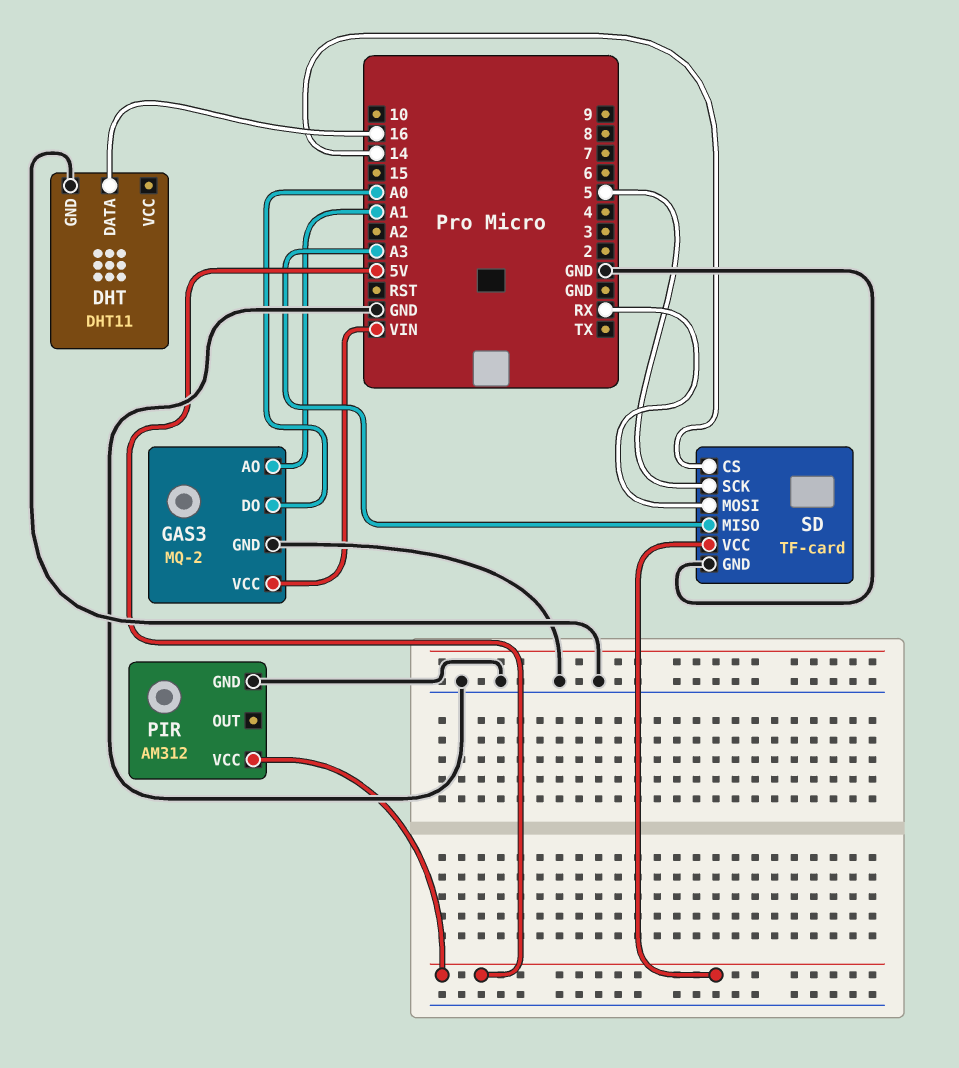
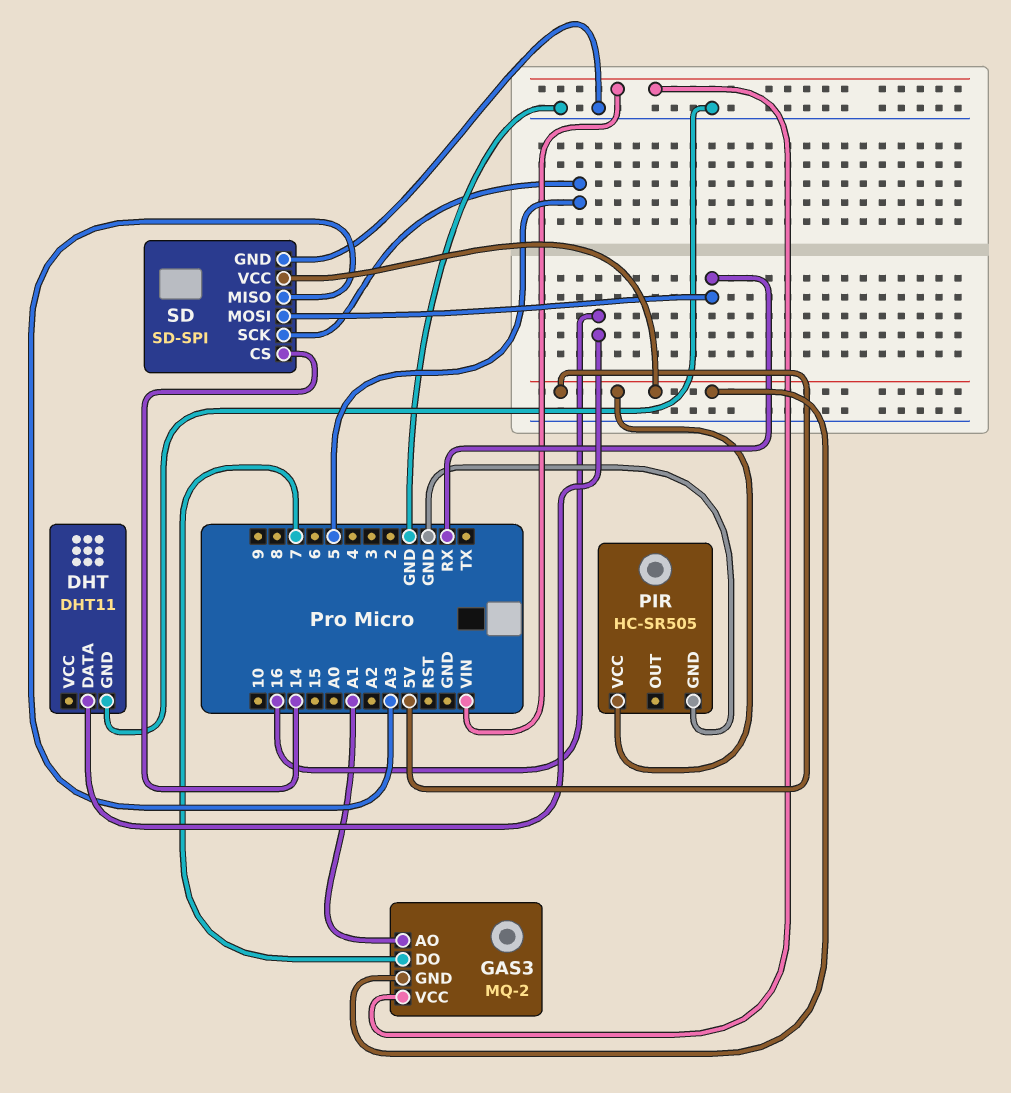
GAS3 pin DO: A0 -> 7
GAS3 pin GND: GND -> 5V
PIR: AM312 -> HC-SR505
SD: TF-card -> SD-SPI

